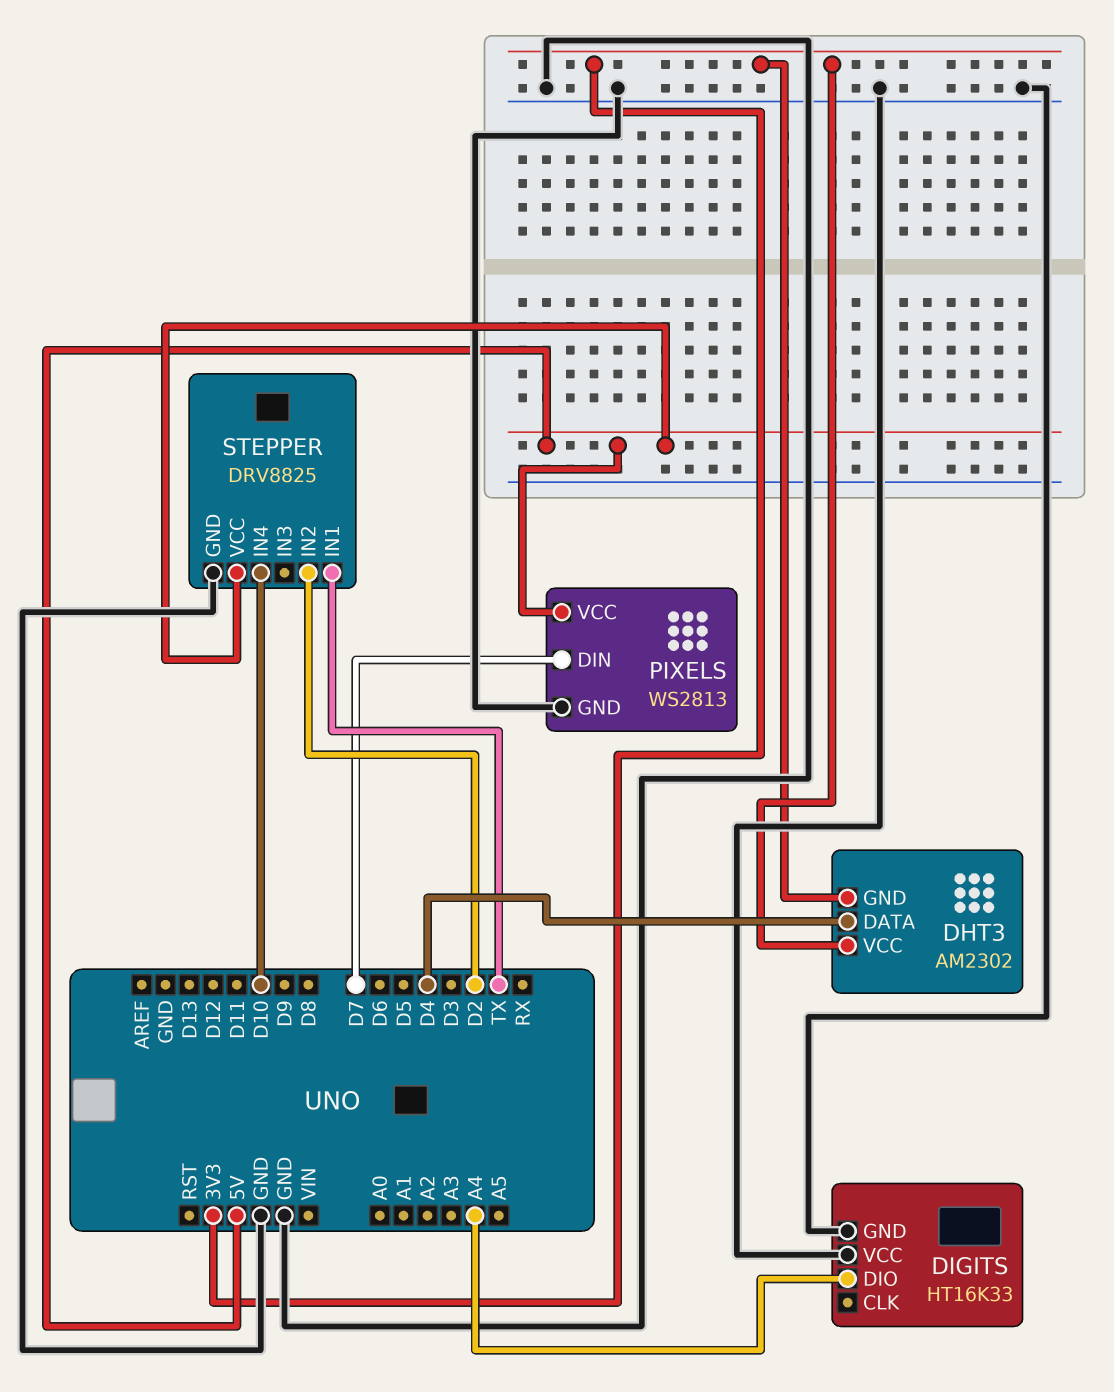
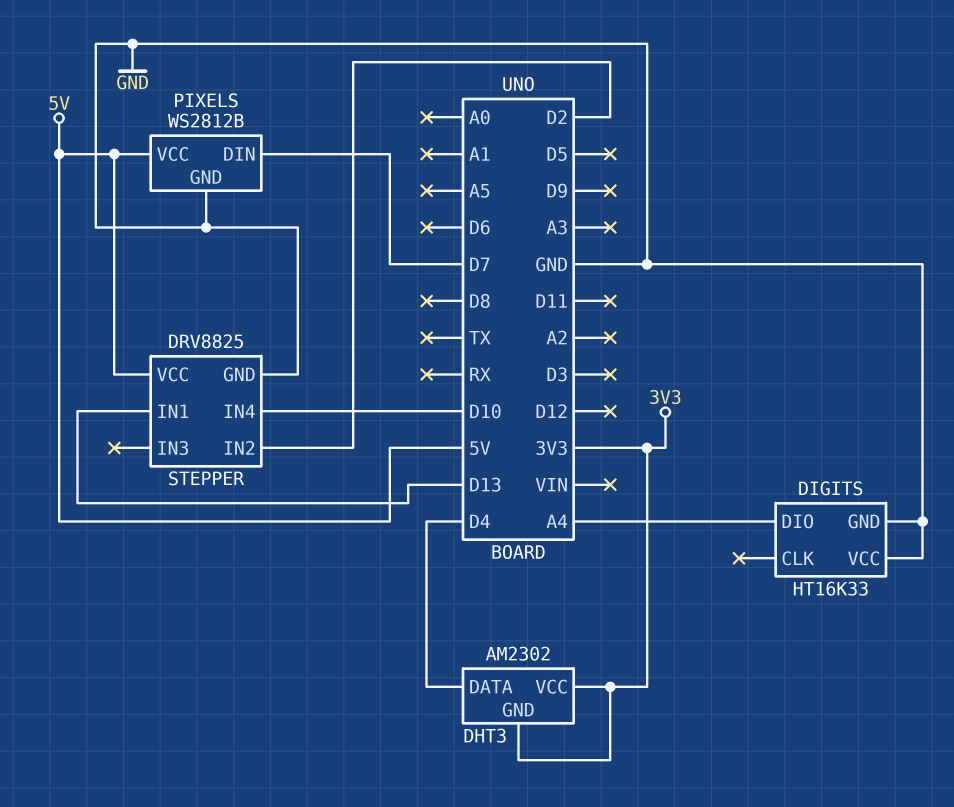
PIXELS: WS2813 -> WS2812B
STEPPER pin IN1: TX -> D13

